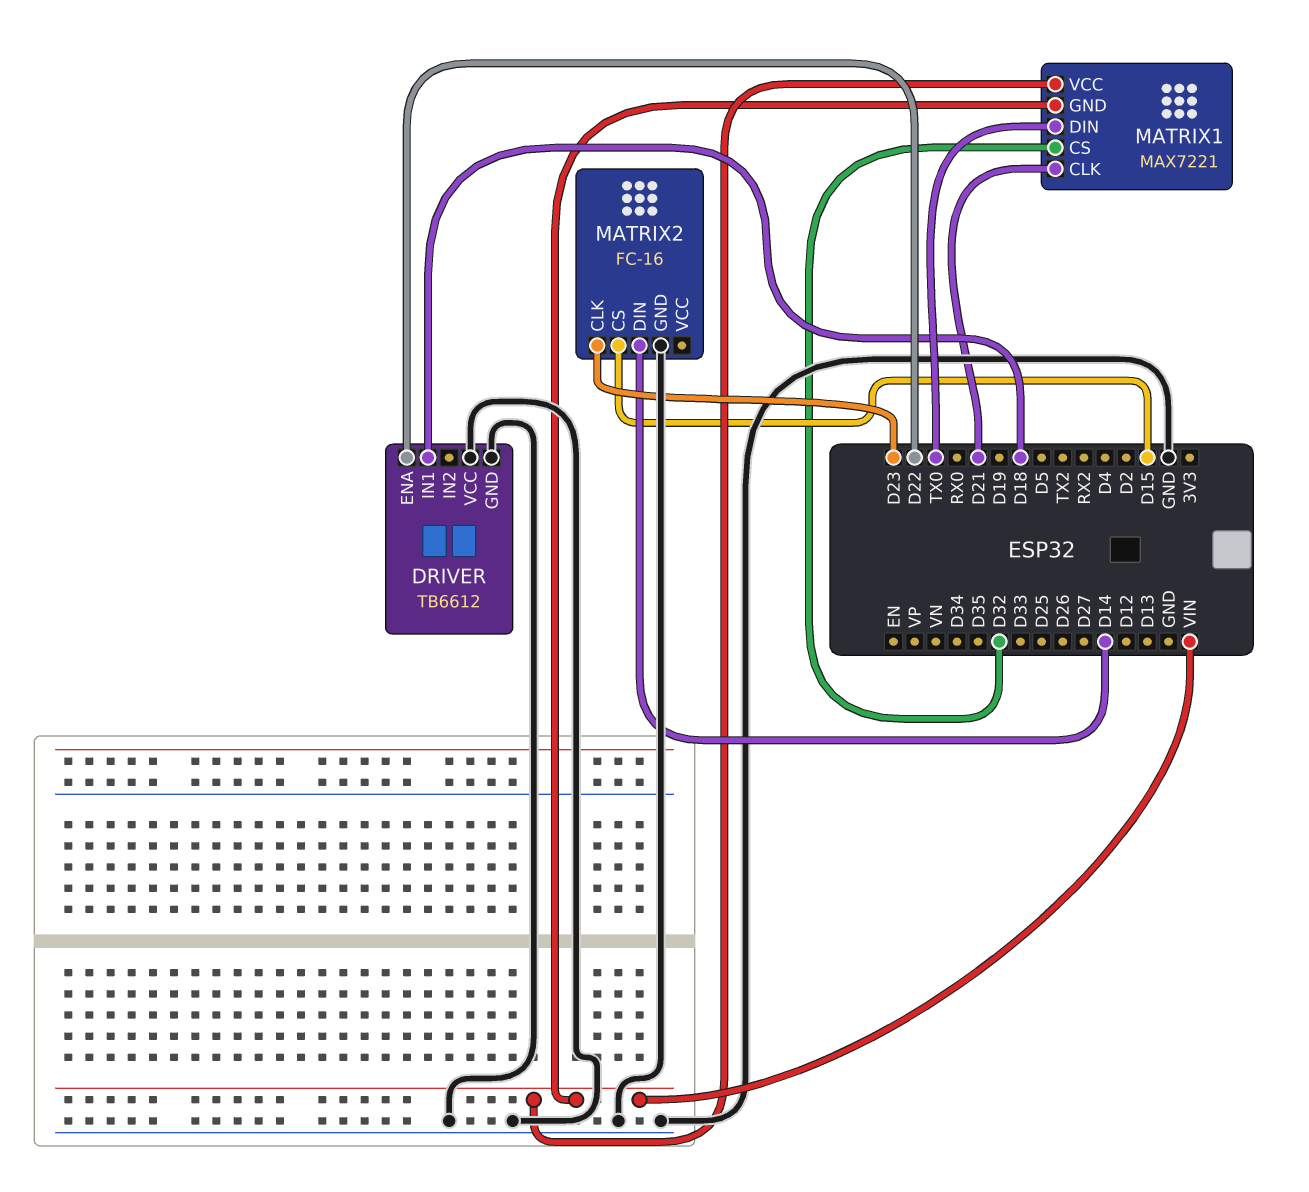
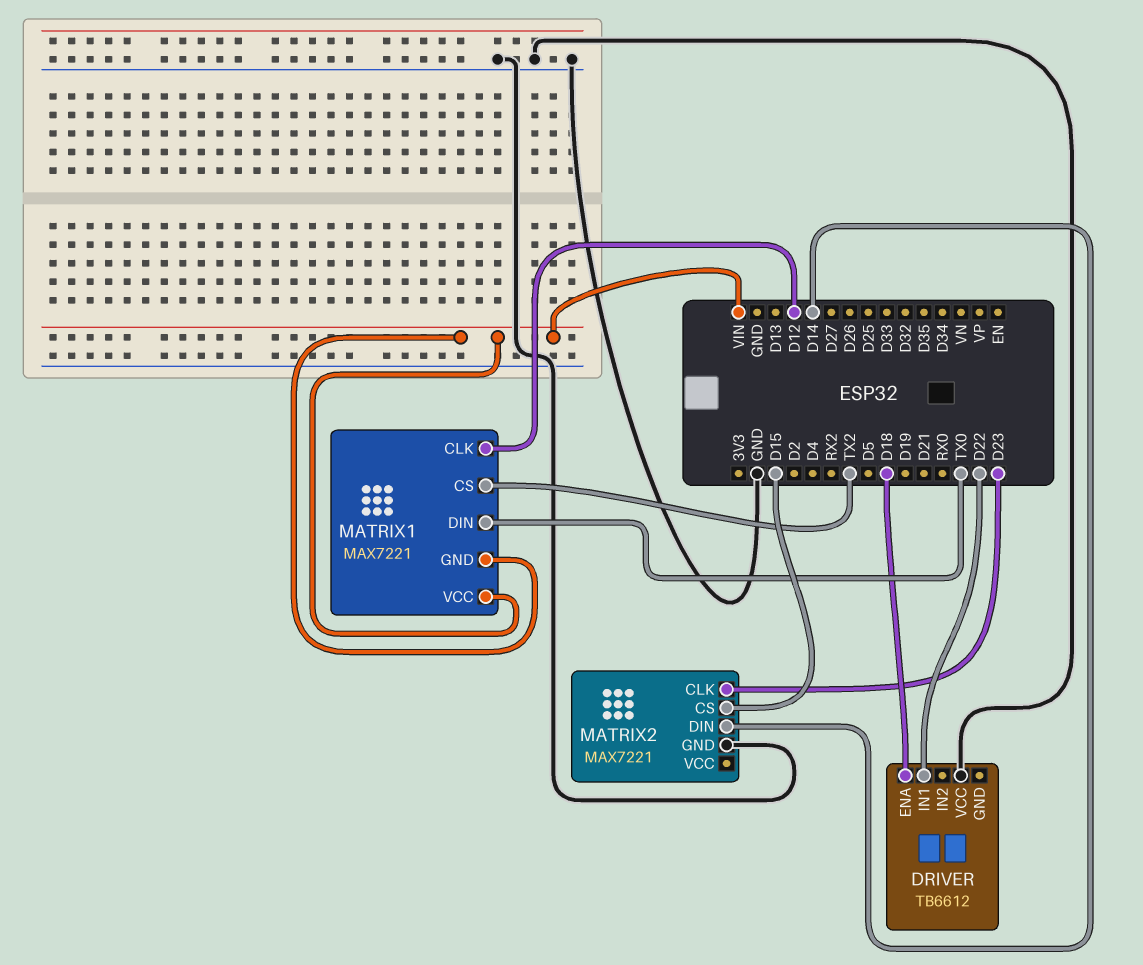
DRIVER pin ENA: D22 -> D18
DRIVER pin GND: GND -> none
DRIVER pin IN1: D18 -> D22
MATRIX1 pin CLK: D21 -> D12
MATRIX1 pin CS: D32 -> TX2
MATRIX2: FC-16 -> MAX7221

